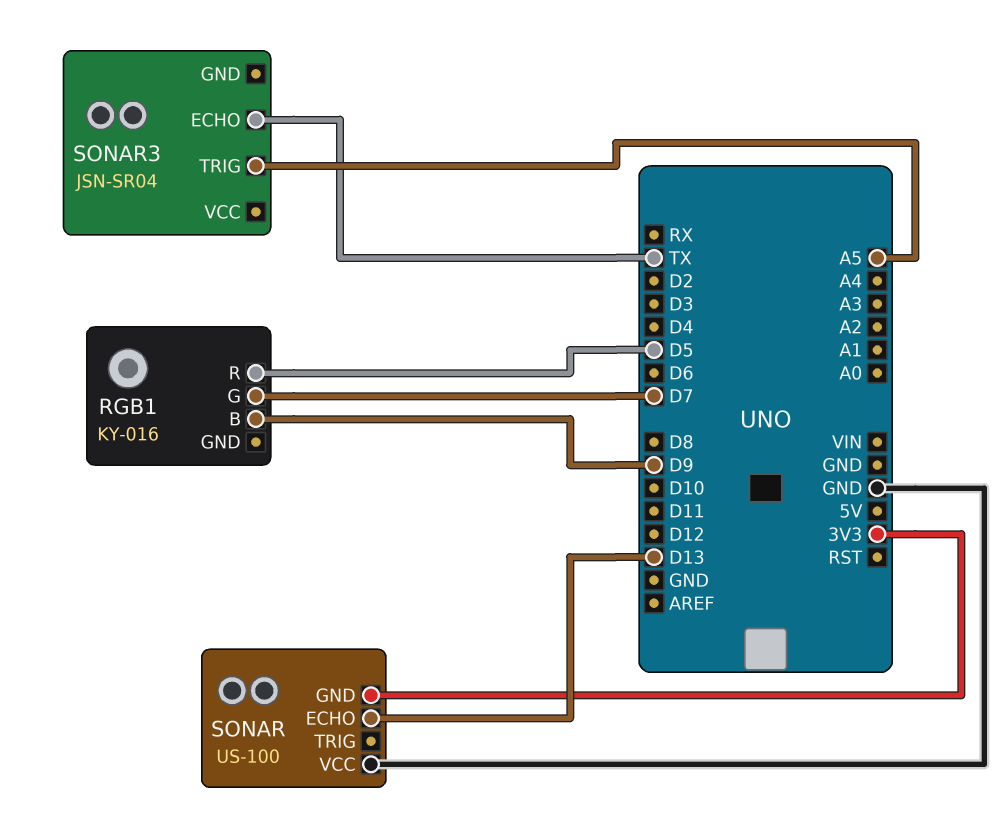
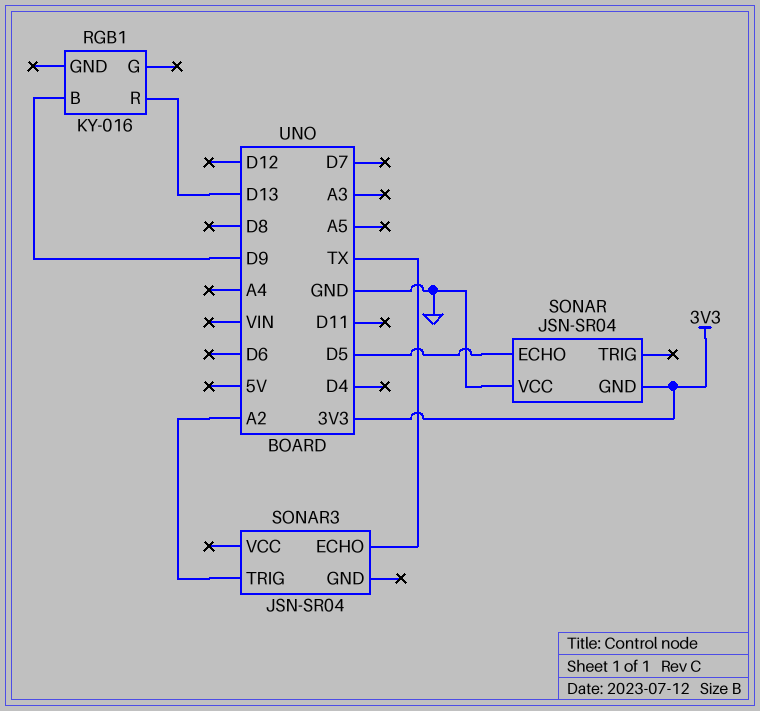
RGB1 pin G: D7 -> none
RGB1 pin R: D5 -> D13
SONAR: US-100 -> JSN-SR04
SONAR pin ECHO: D13 -> D5
SONAR3 pin TRIG: A5 -> A2

